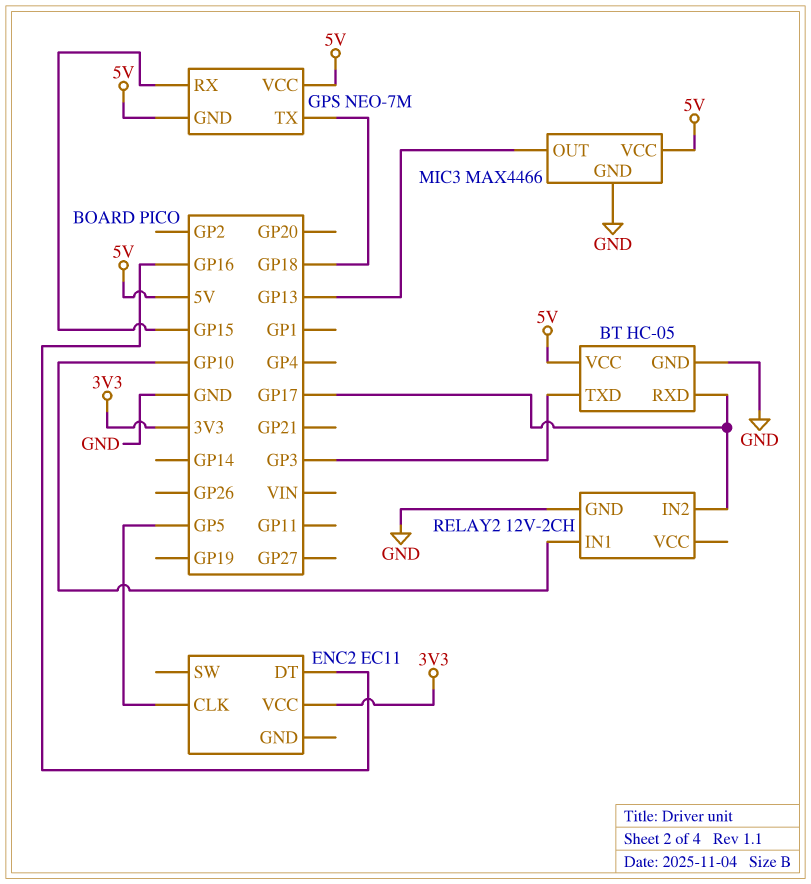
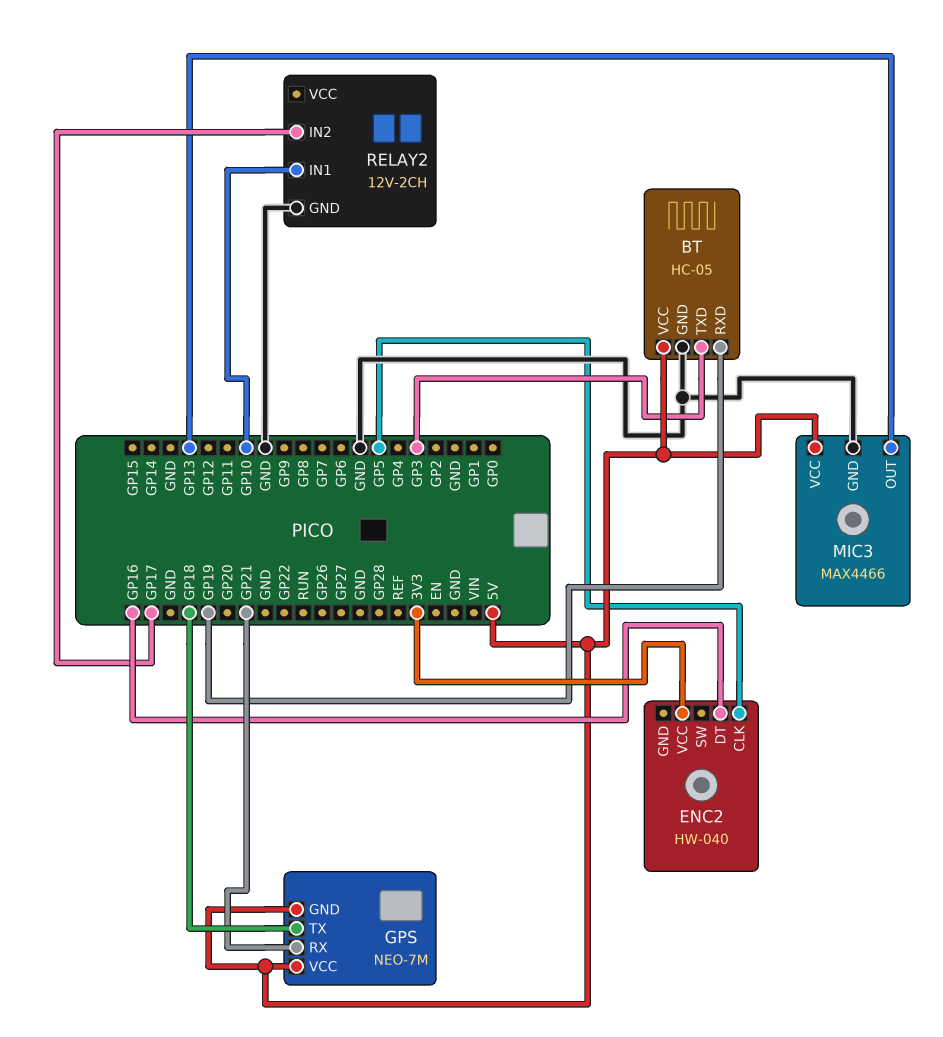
BT pin RXD: GP17 -> GP19
ENC2: EC11 -> HW-040
GPS pin RX: GP15 -> GP21

